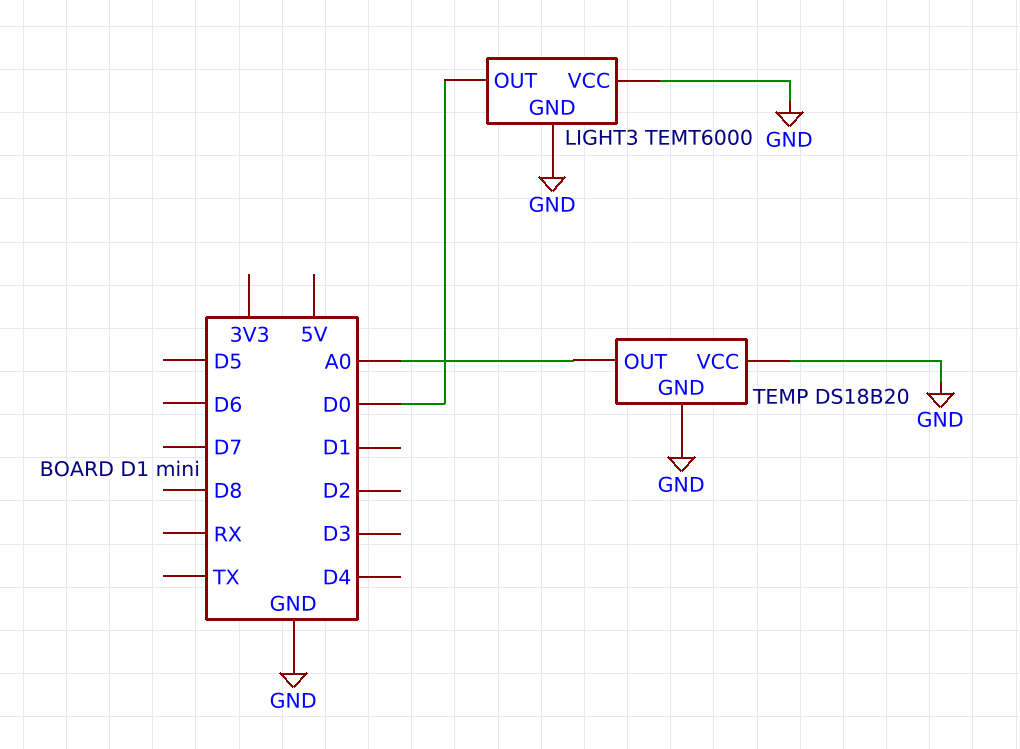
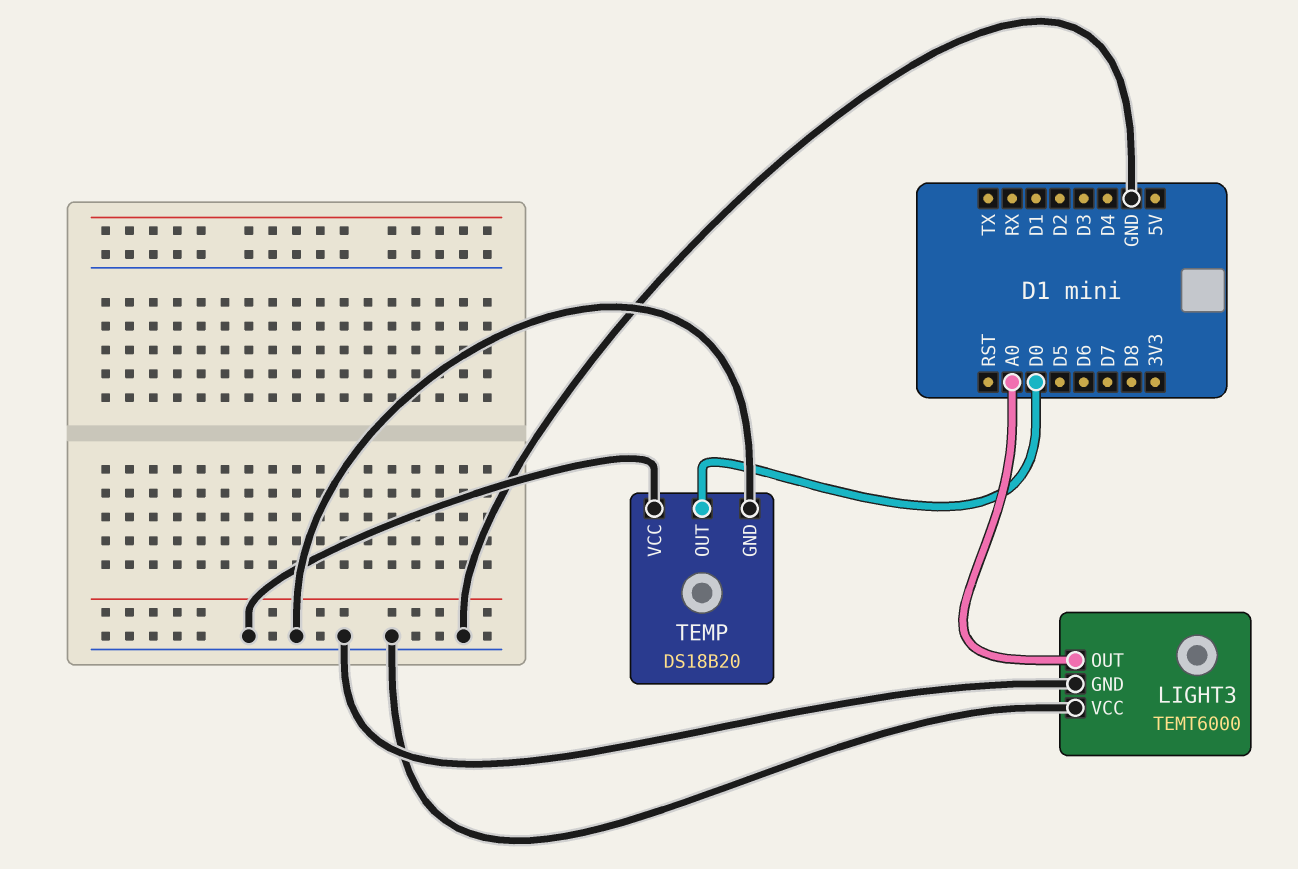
LIGHT3 pin OUT: D0 -> A0
TEMP pin OUT: A0 -> D0

